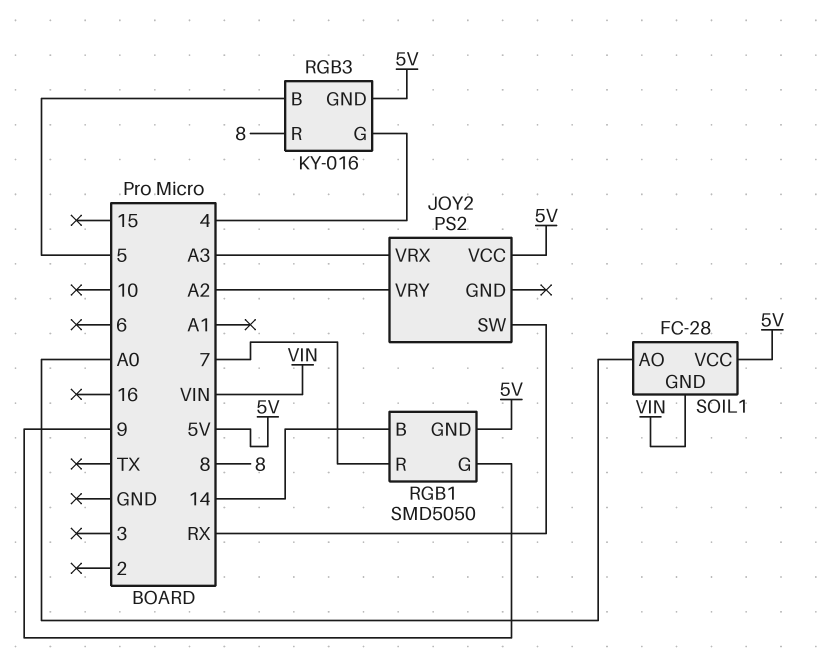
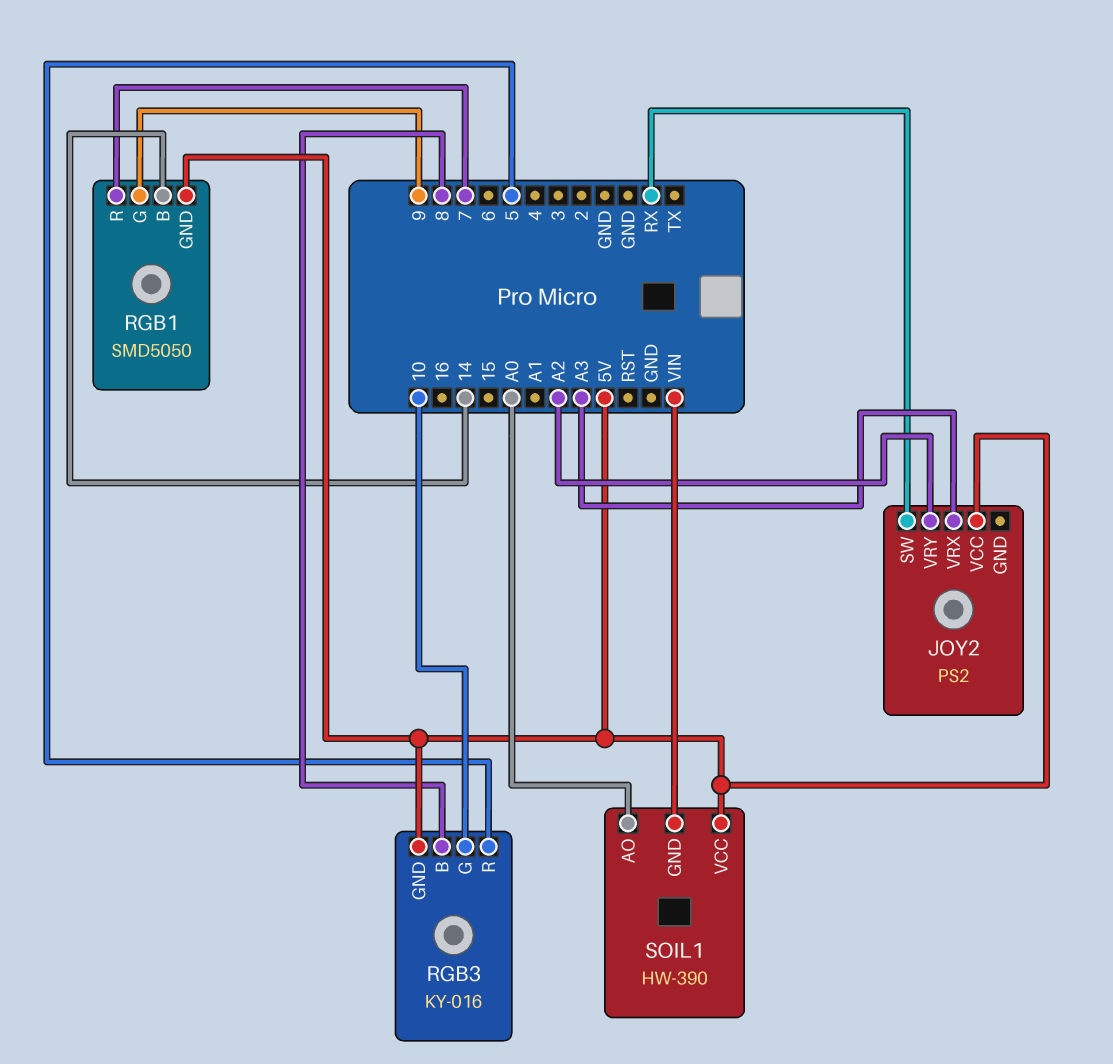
RGB3 pin B: 5 -> 8
RGB3 pin G: 4 -> 10
RGB3 pin R: 8 -> 5
SOIL1: FC-28 -> HW-390

